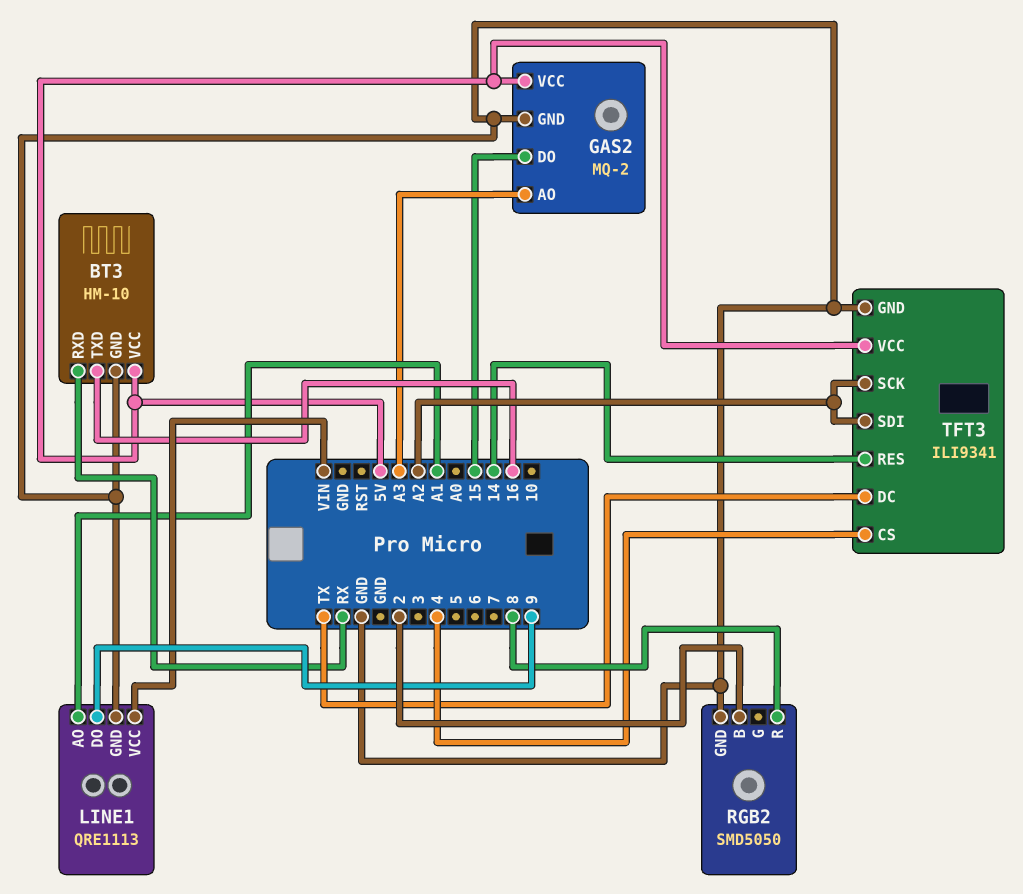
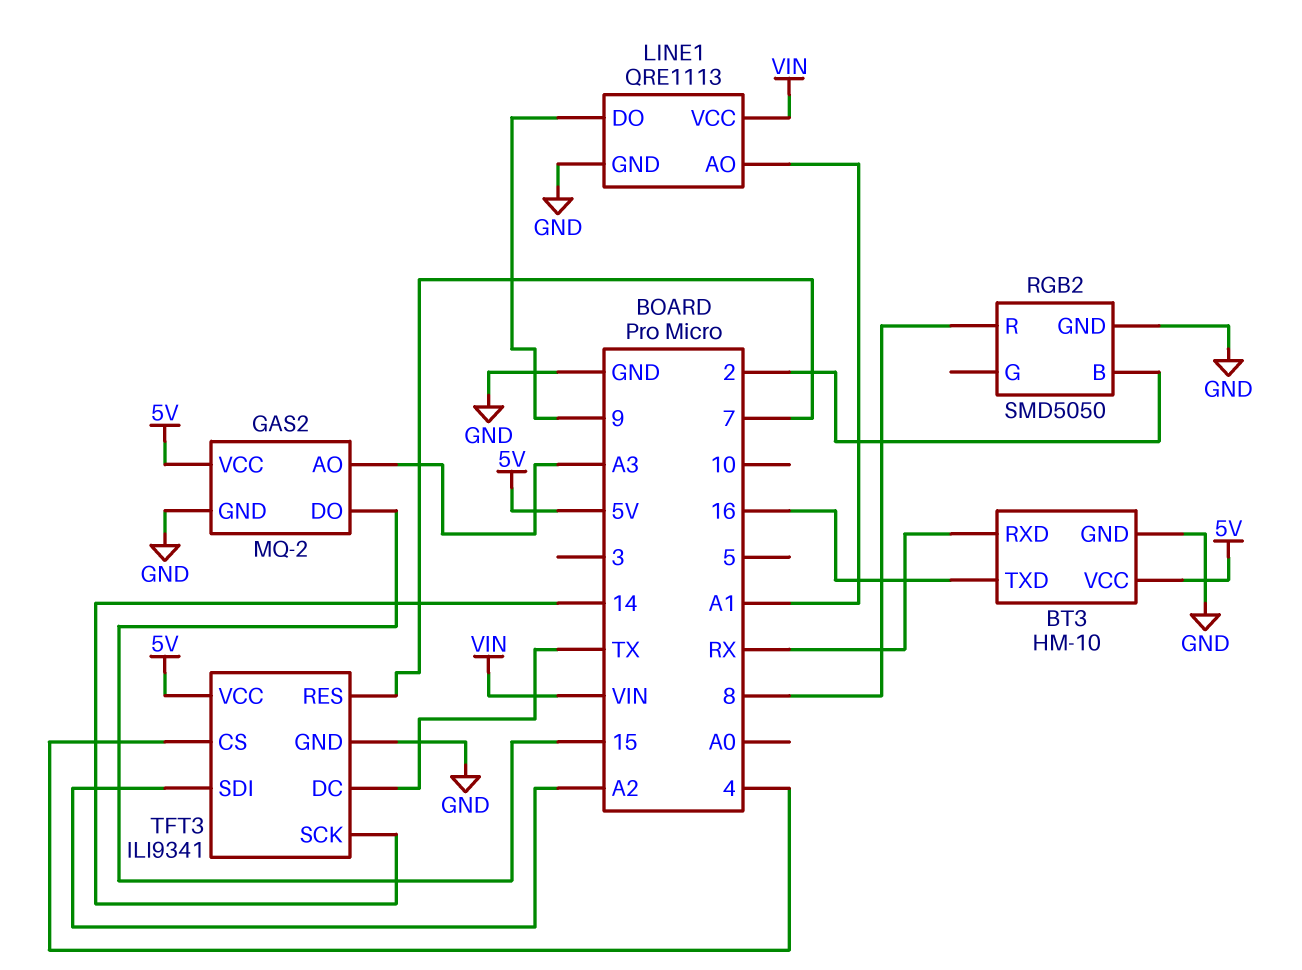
TFT3 pin RES: 14 -> 7
TFT3 pin SCK: A2 -> 14

